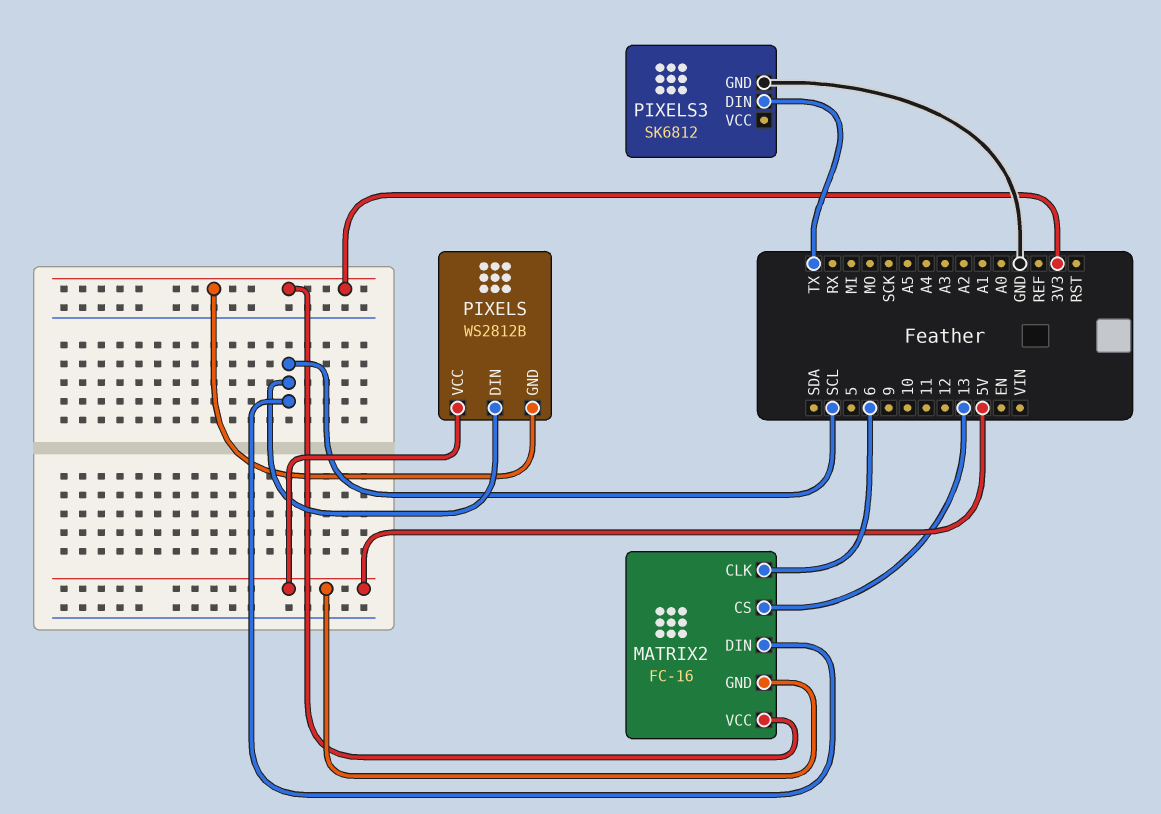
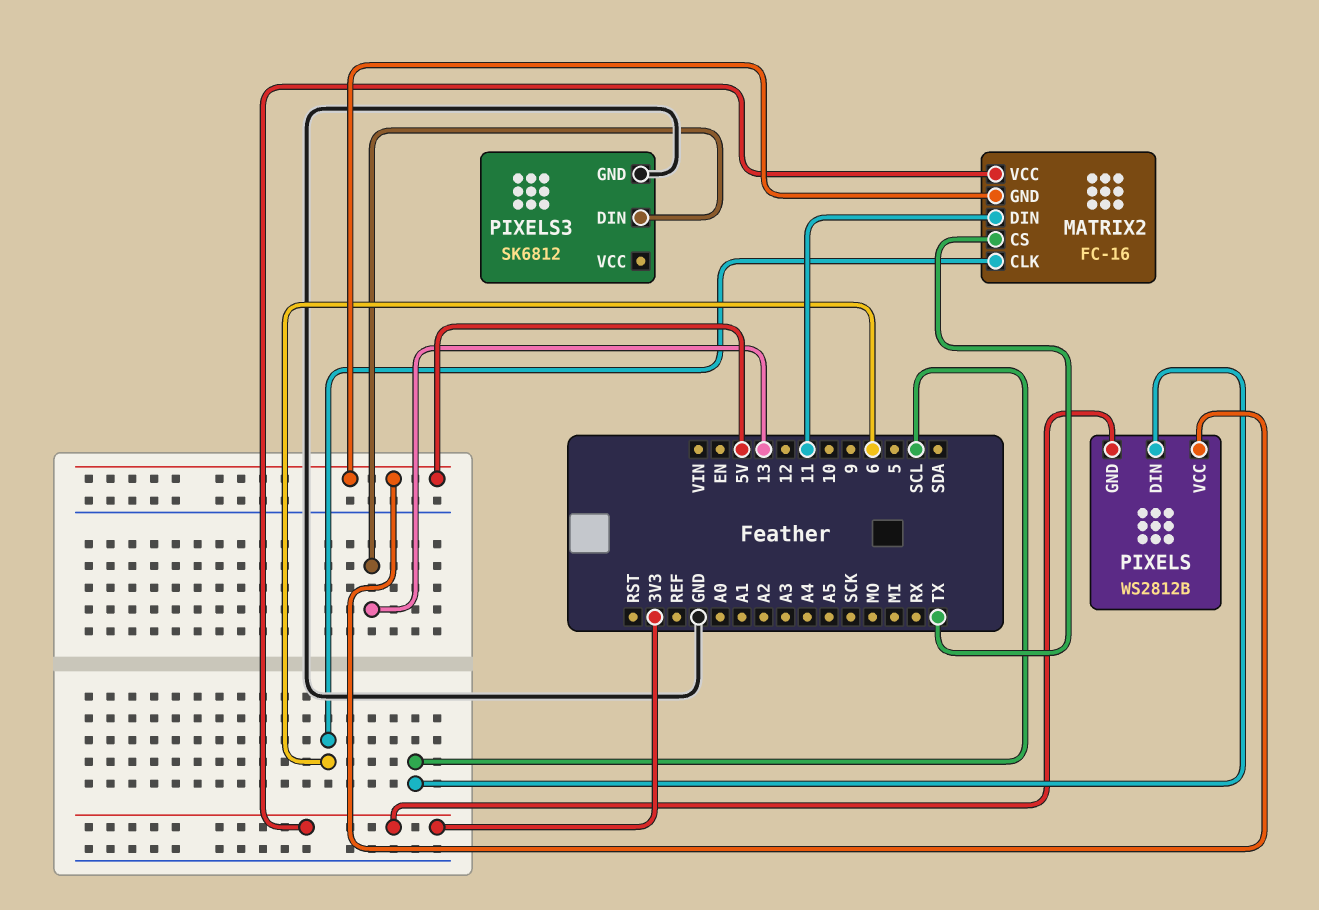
MATRIX2 pin CS: 13 -> TX
MATRIX2 pin DIN: SCL -> 11
PIXELS3 pin DIN: TX -> 13

